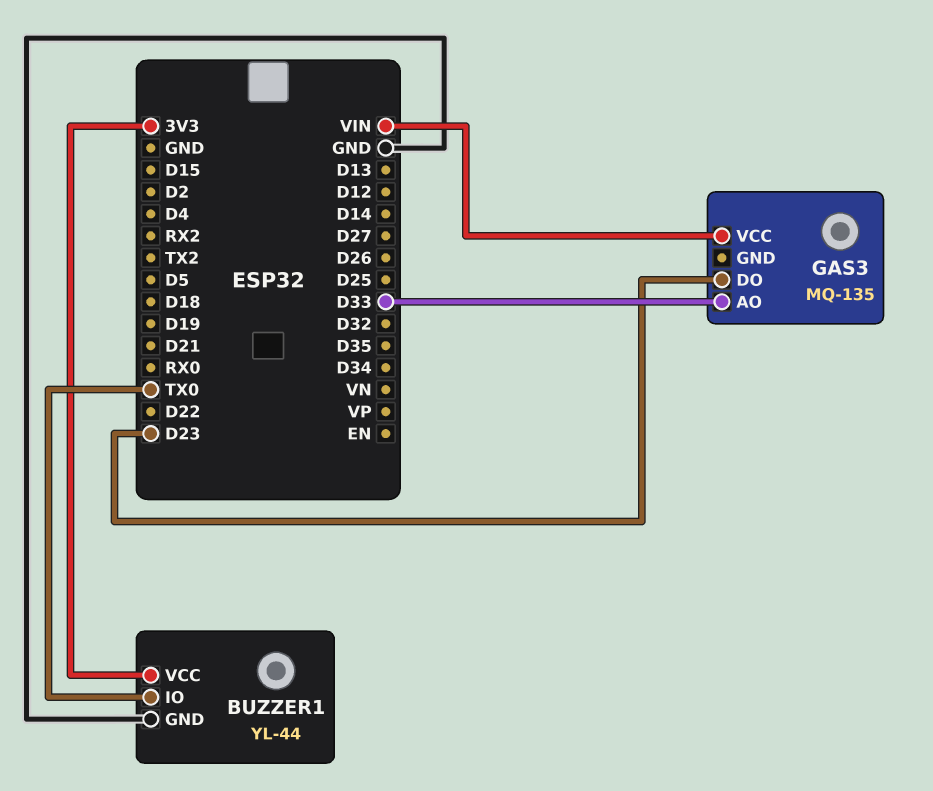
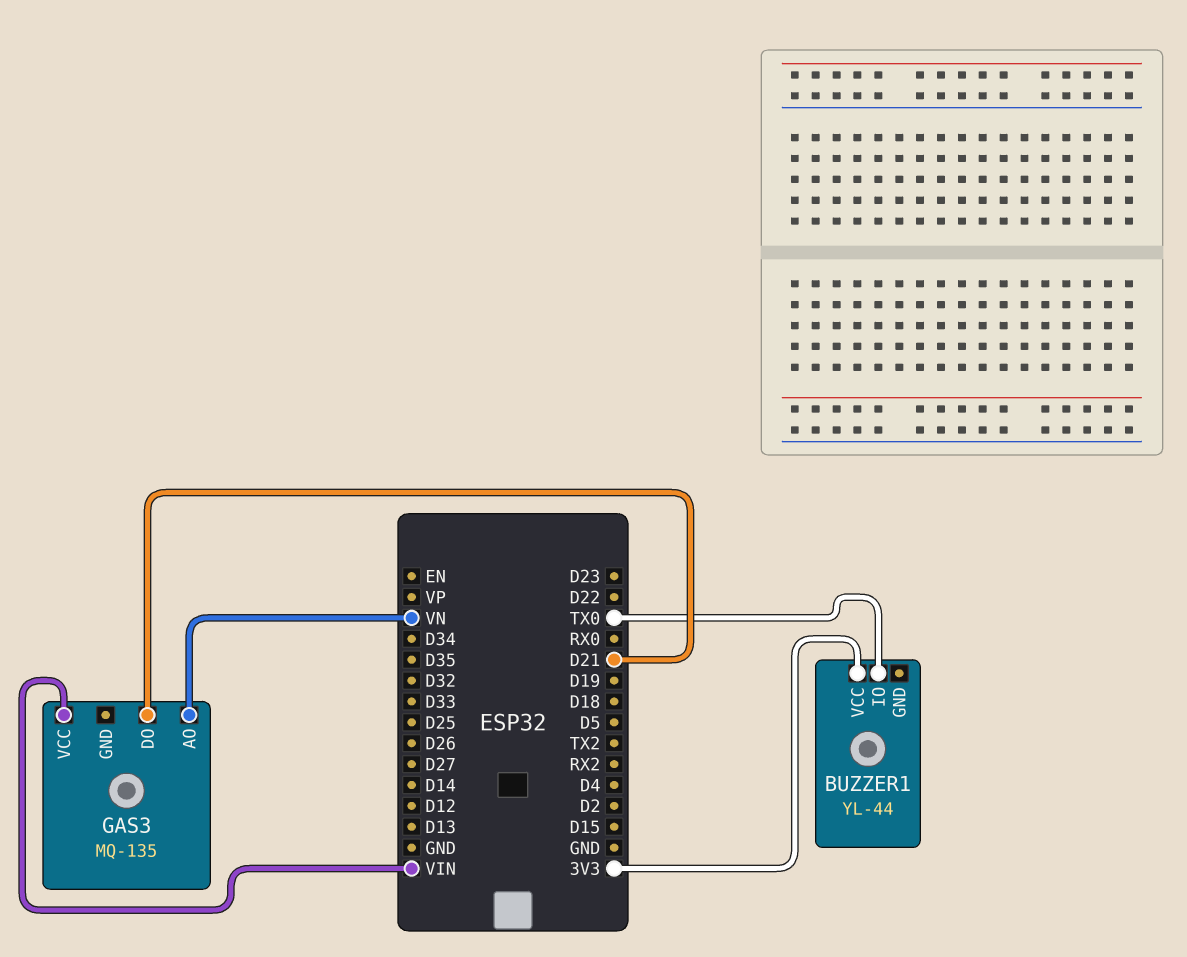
BUZZER1 pin GND: GND -> none
GAS3 pin AO: D33 -> VN
GAS3 pin DO: D23 -> D21

